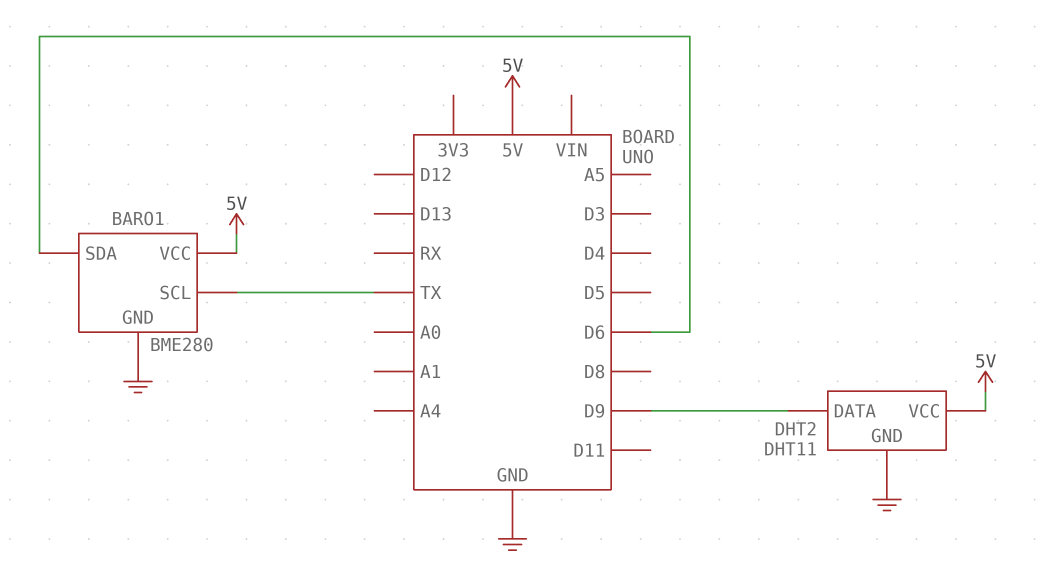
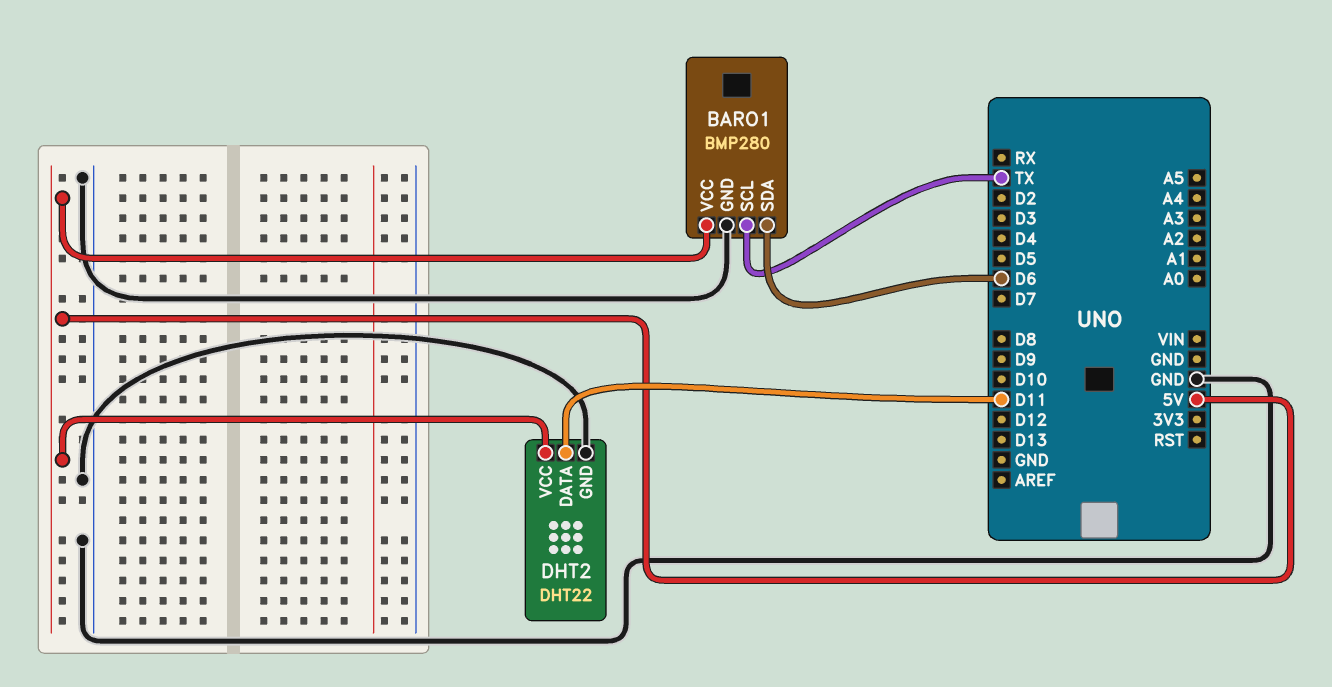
BARO1: BME280 -> BMP280
DHT2: DHT11 -> DHT22
DHT2 pin DATA: D9 -> D11

